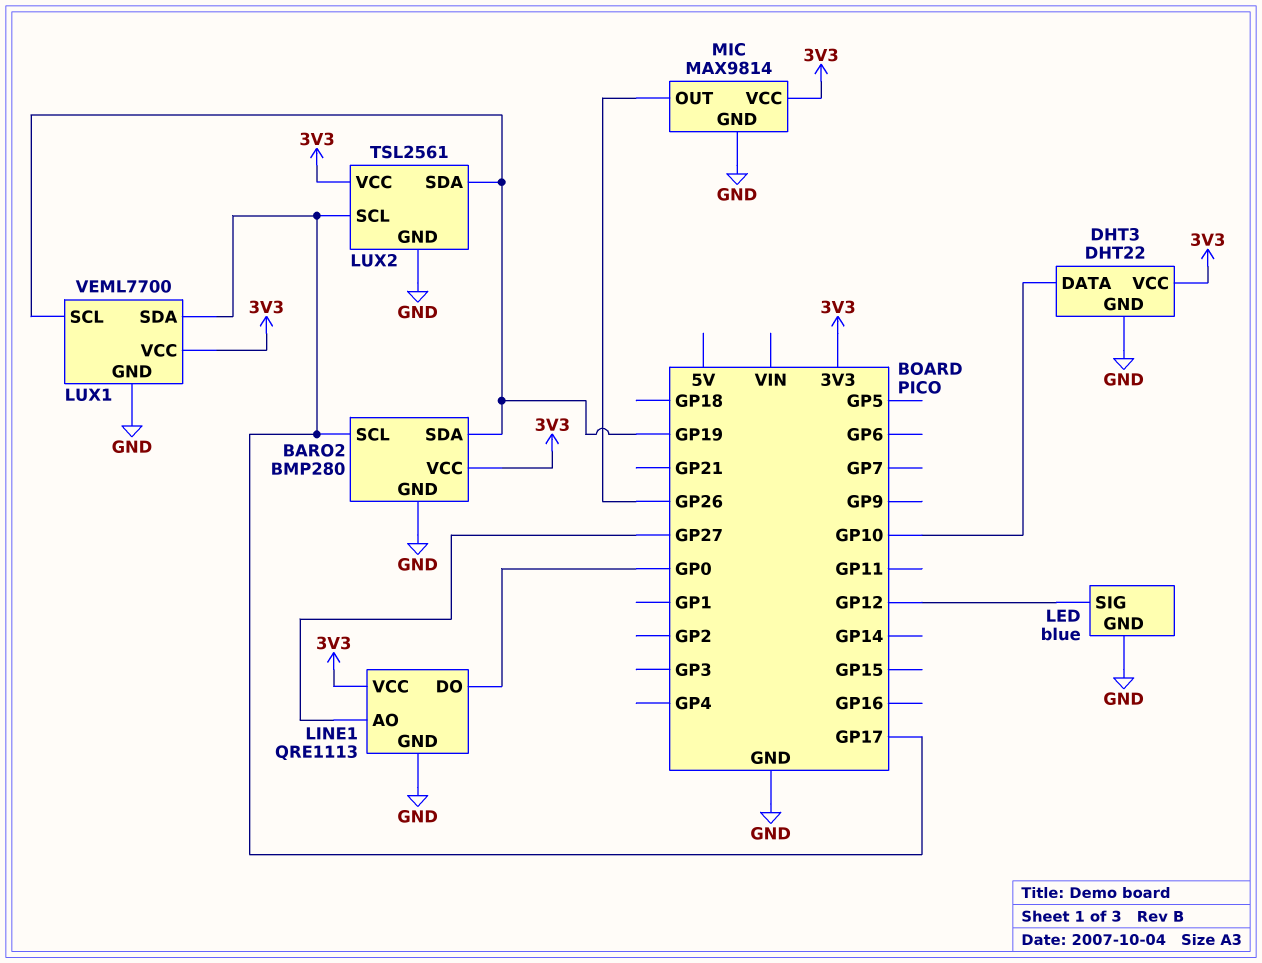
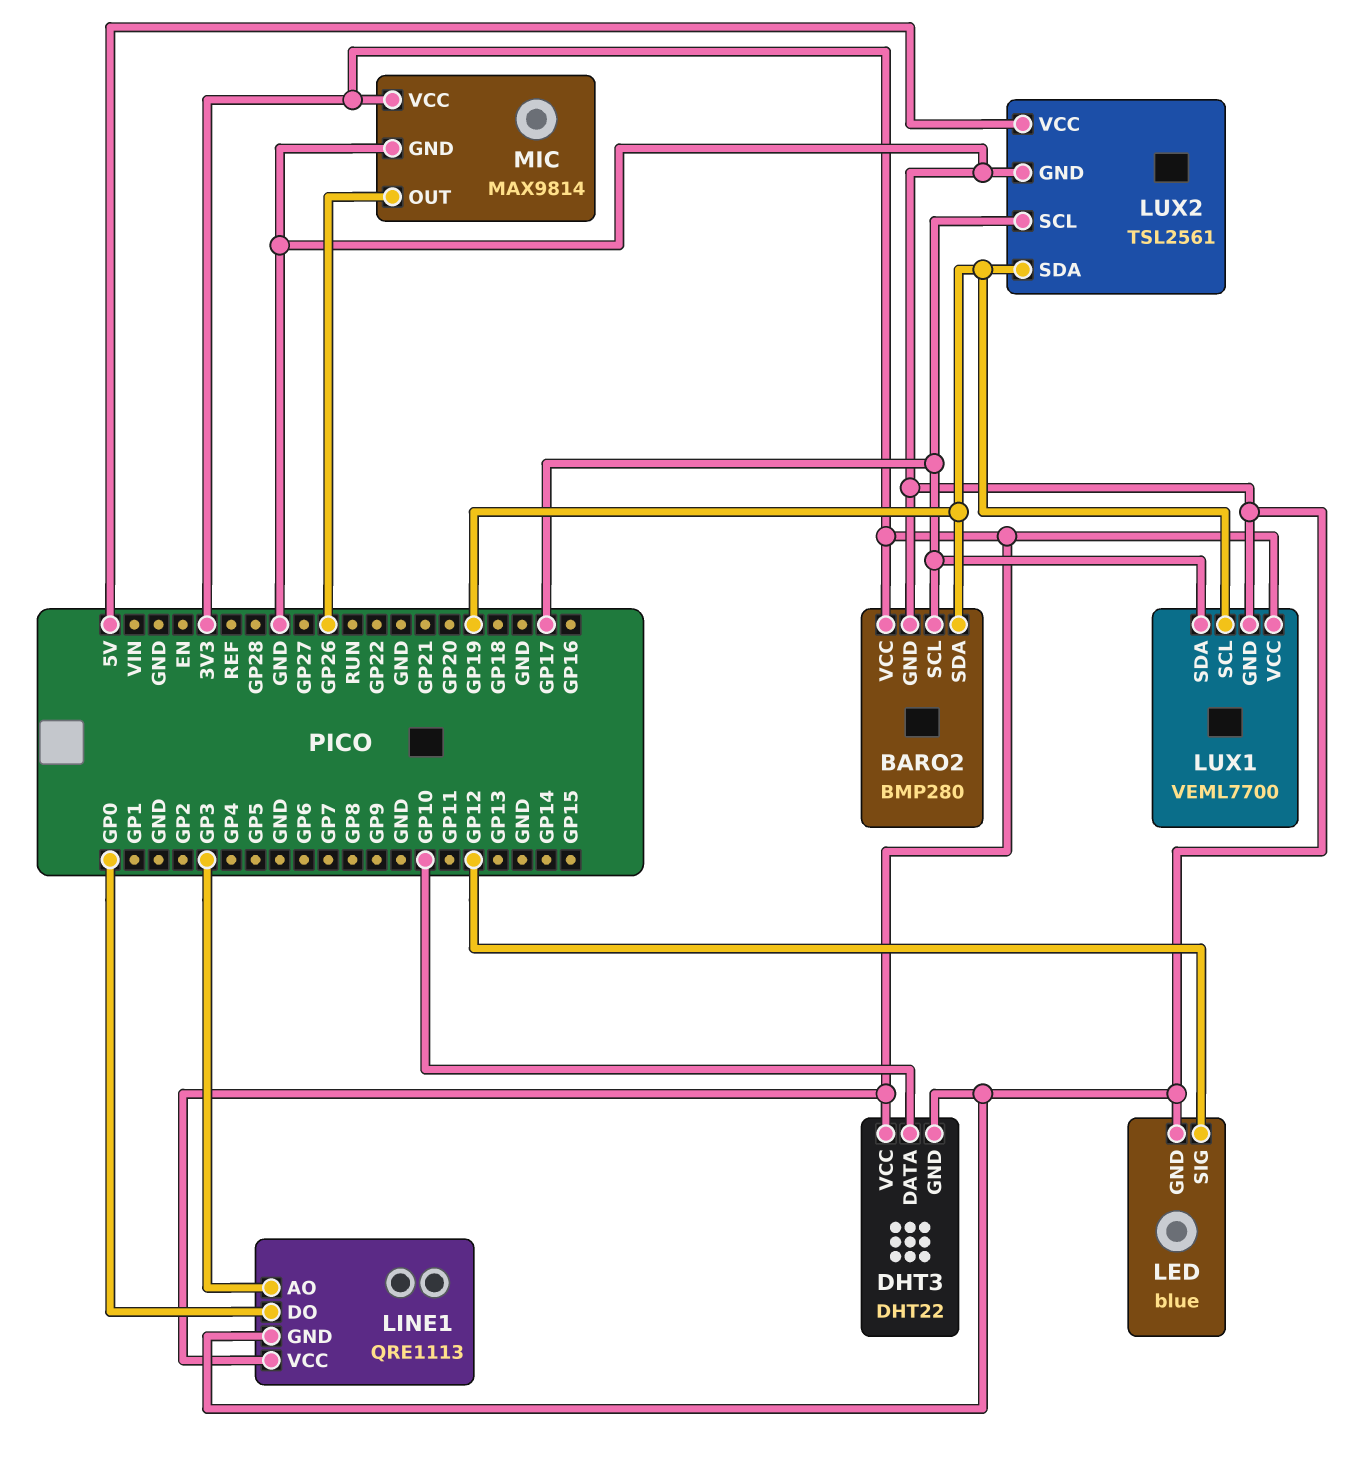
LINE1 pin AO: GP27 -> GP3
LUX2 pin VCC: 3V3 -> 5V

